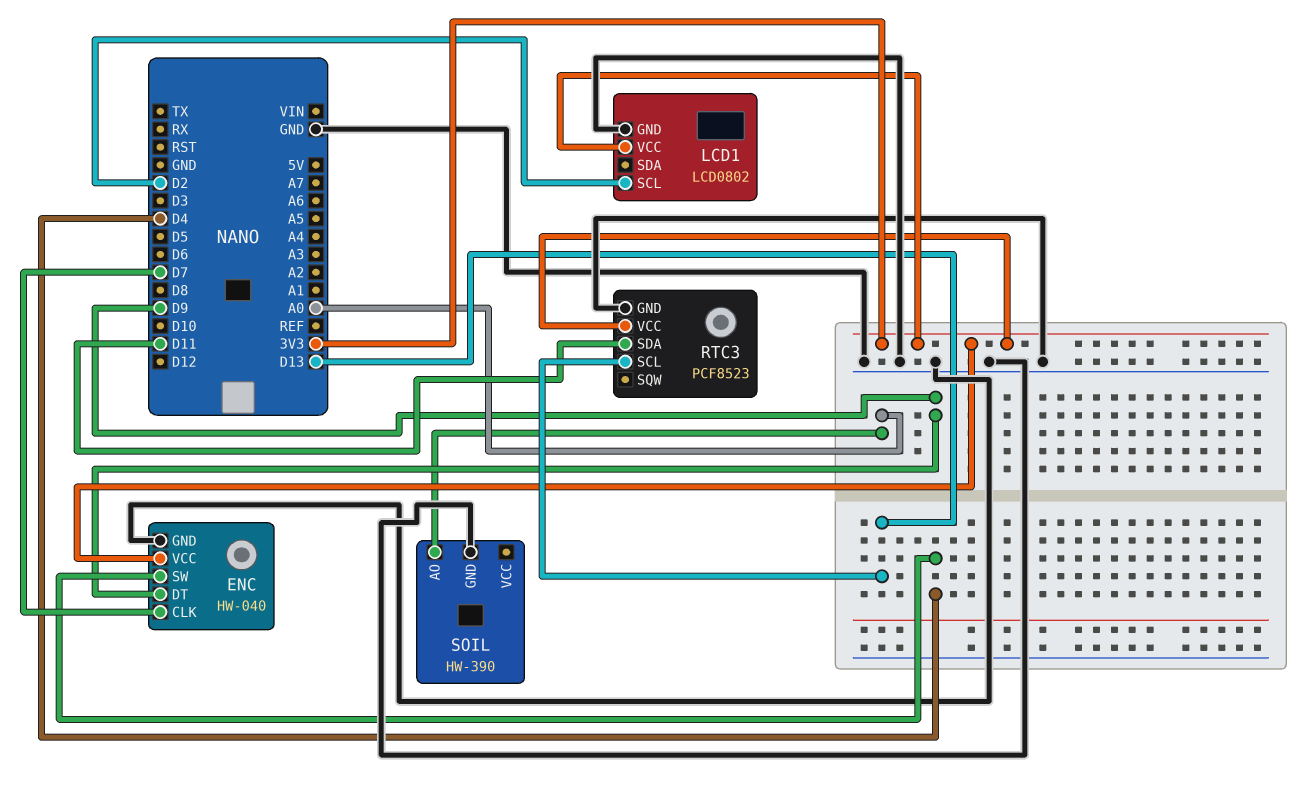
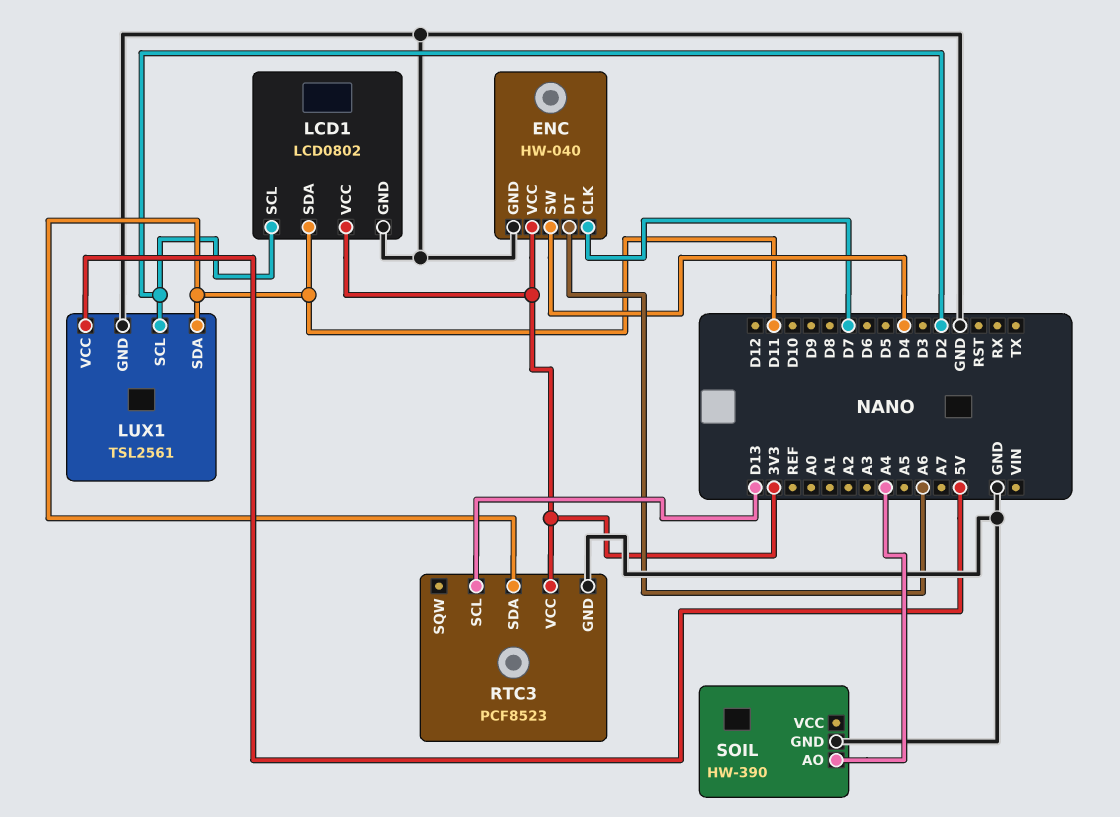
ENC pin DT: D9 -> A6
LCD1 pin SDA: none -> D11
LUX1: none -> TSL2561
LUX1 pin GND: none -> GND
LUX1 pin SCL: none -> D2
LUX1 pin SDA: none -> D11
LUX1 pin VCC: none -> 5V
SOIL pin AO: A0 -> A4

